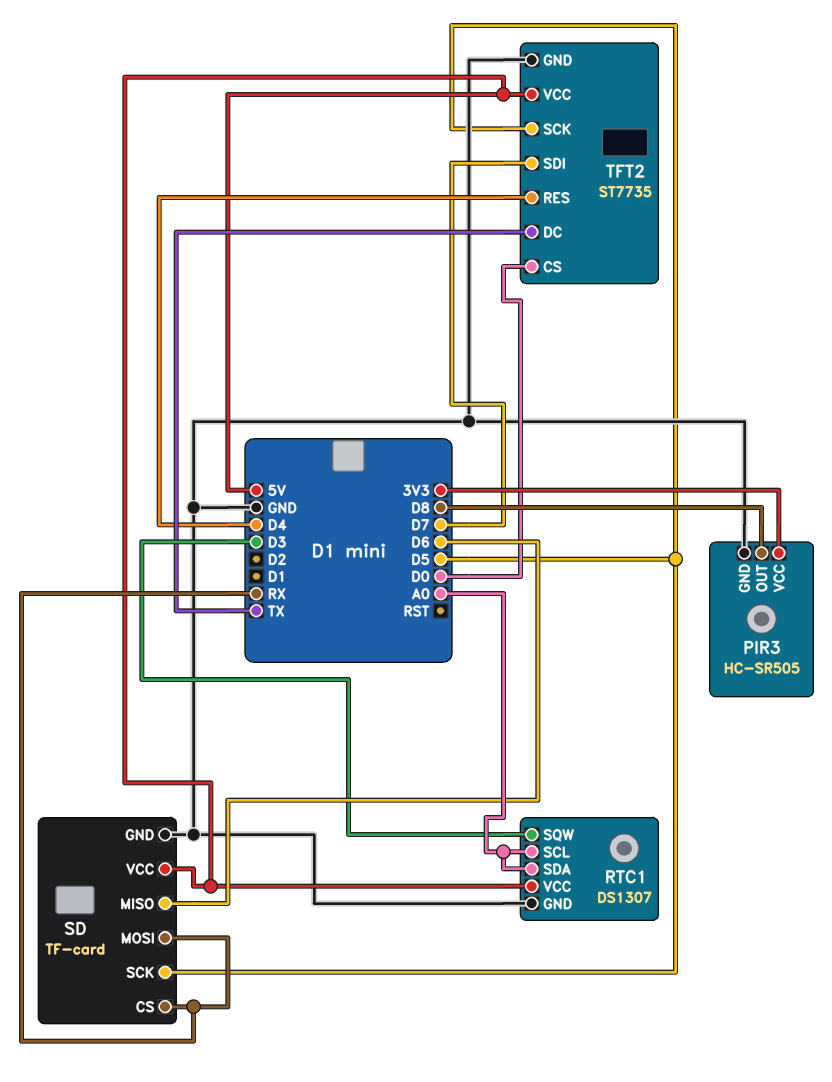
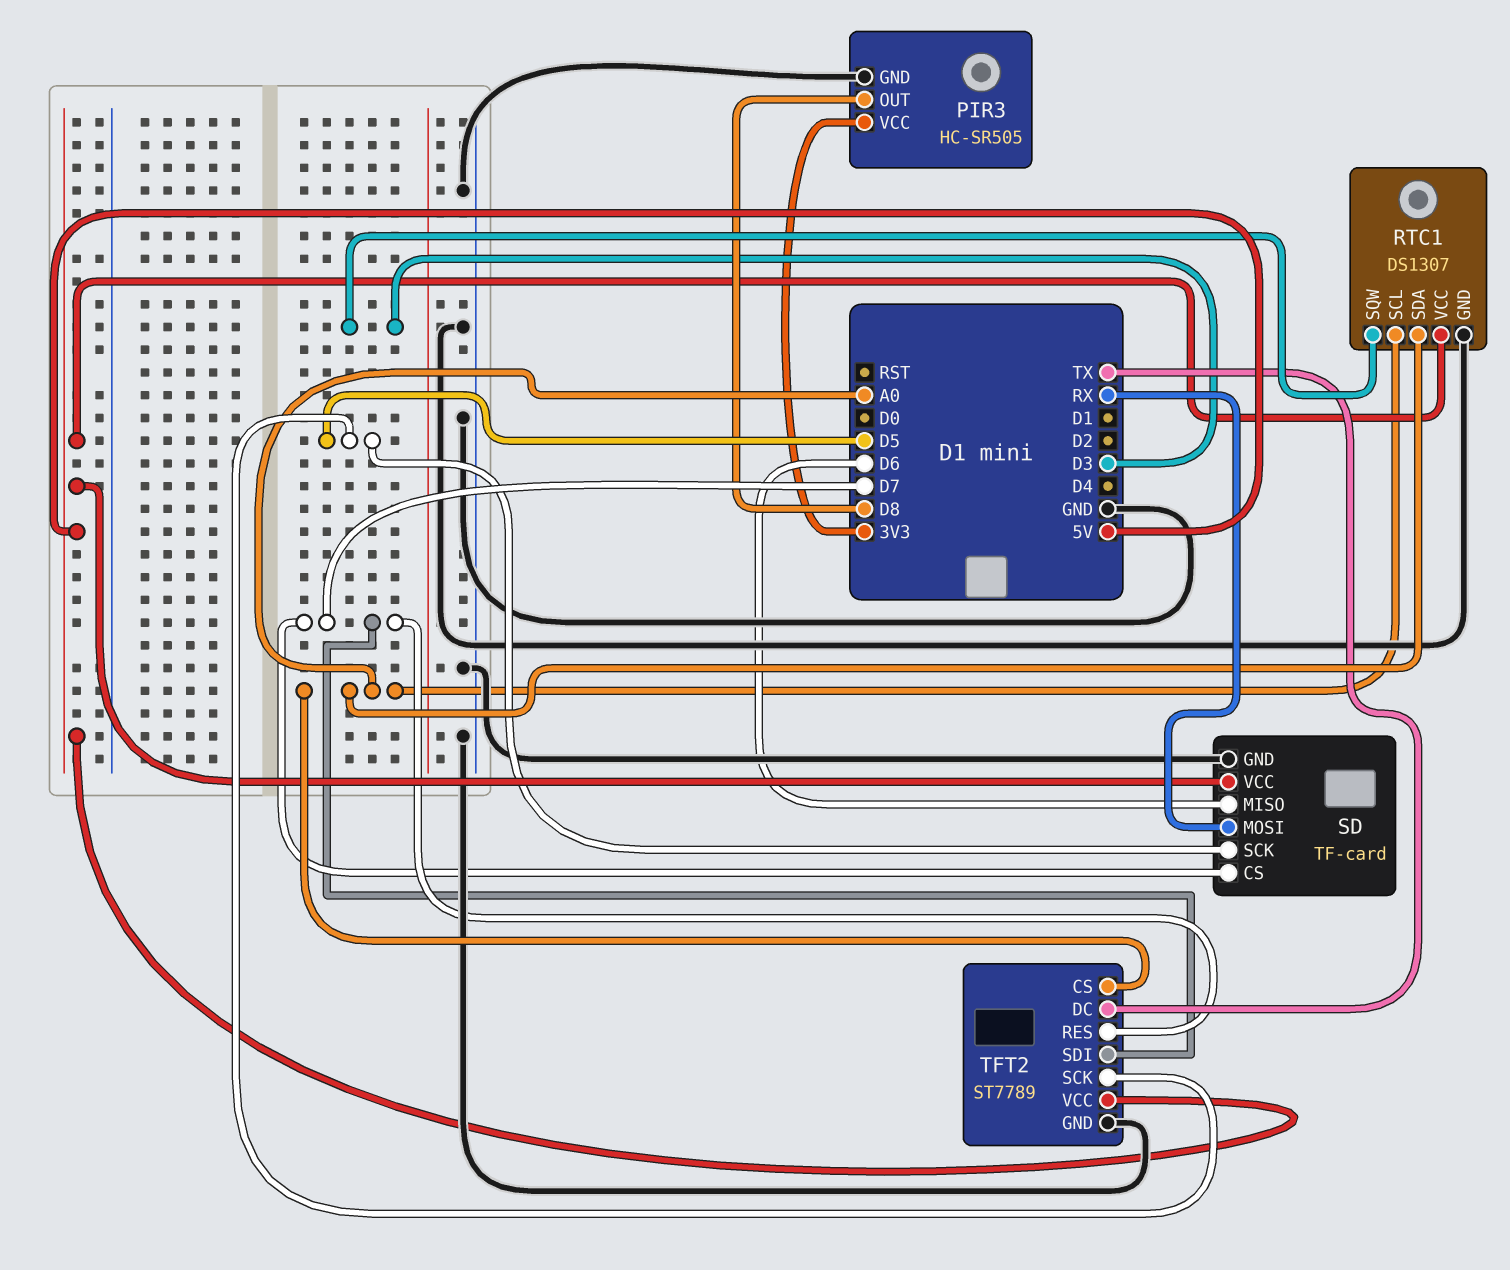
SD pin CS: RX -> D7
TFT2: ST7735 -> ST7789
TFT2 pin CS: D0 -> A0
TFT2 pin RES: D4 -> D7

